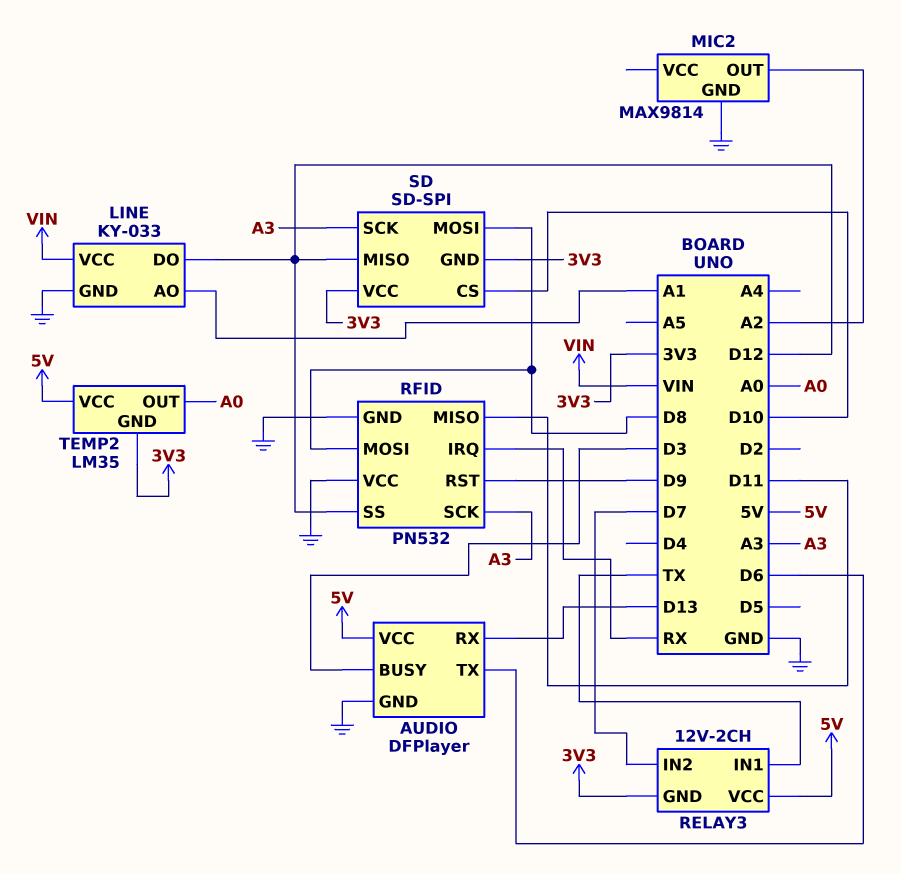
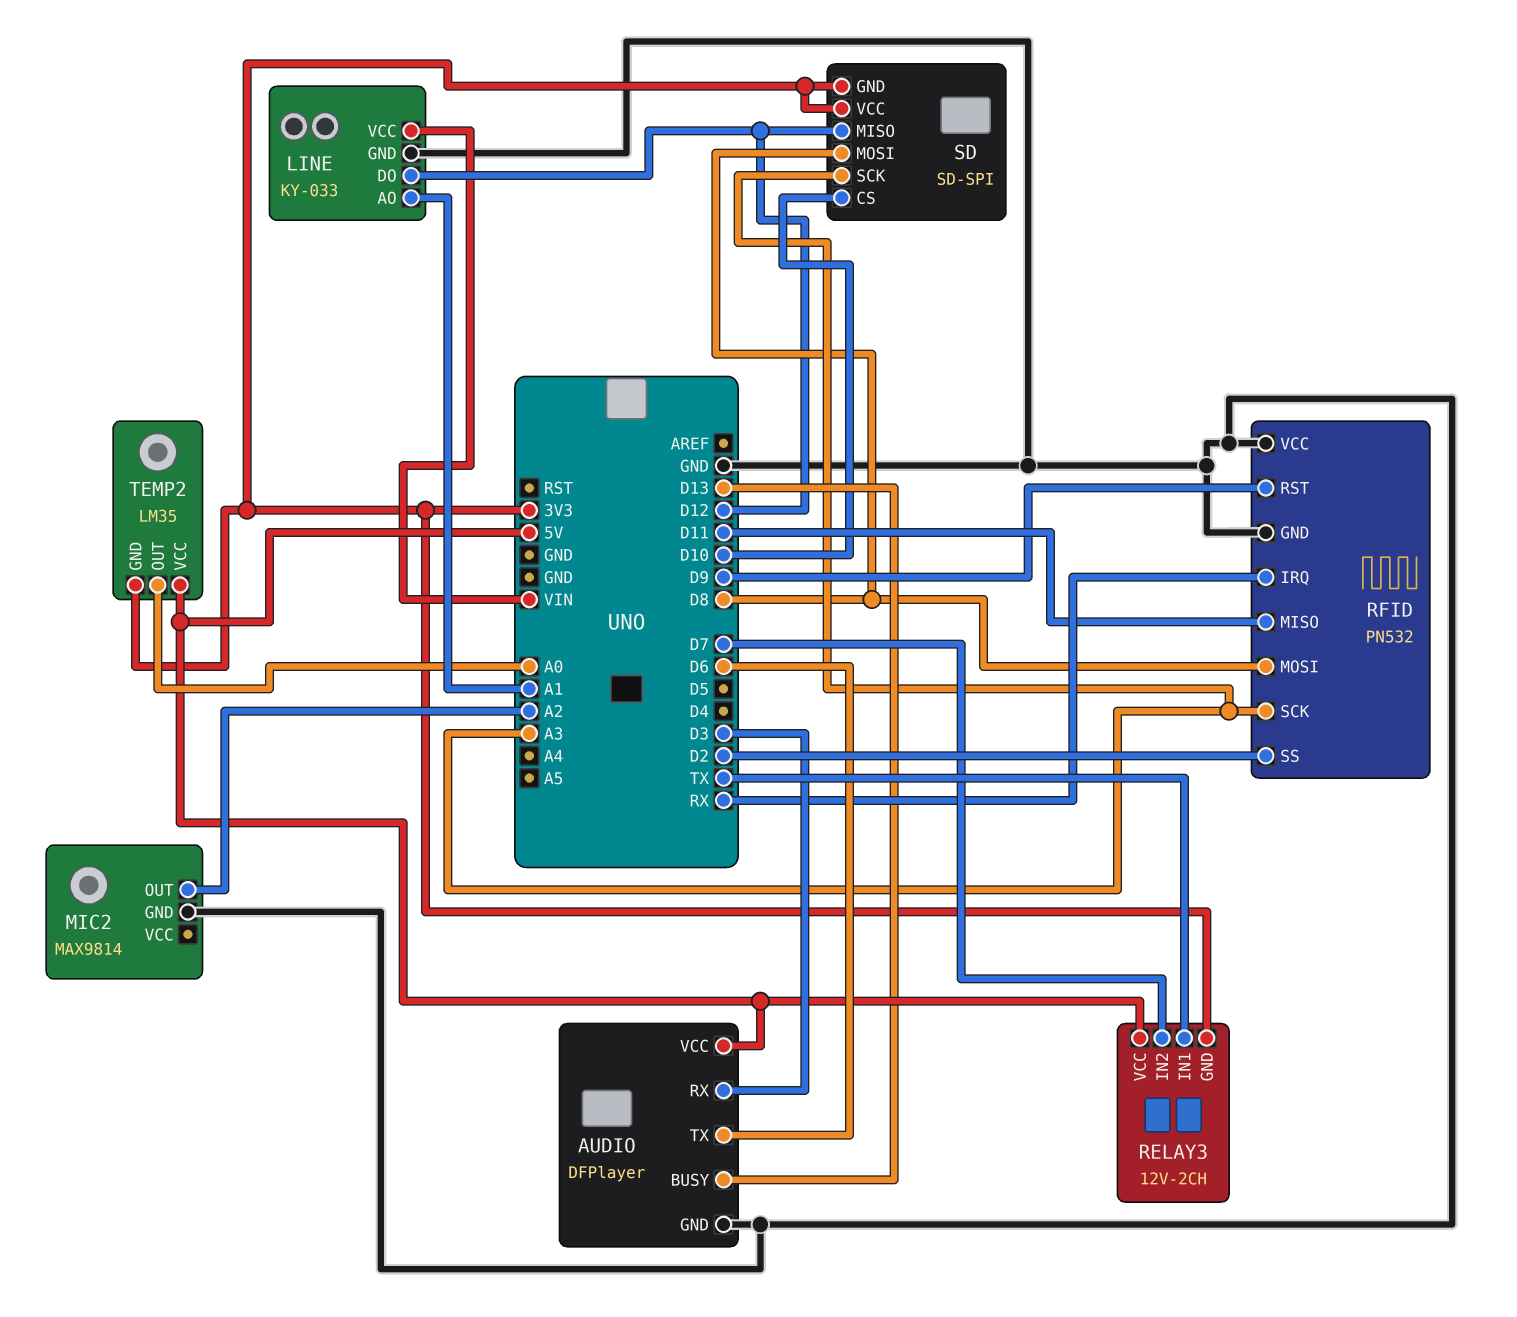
AUDIO pin BUSY: D3 -> D13
AUDIO pin RX: D13 -> D3
RFID pin SS: D12 -> D2

